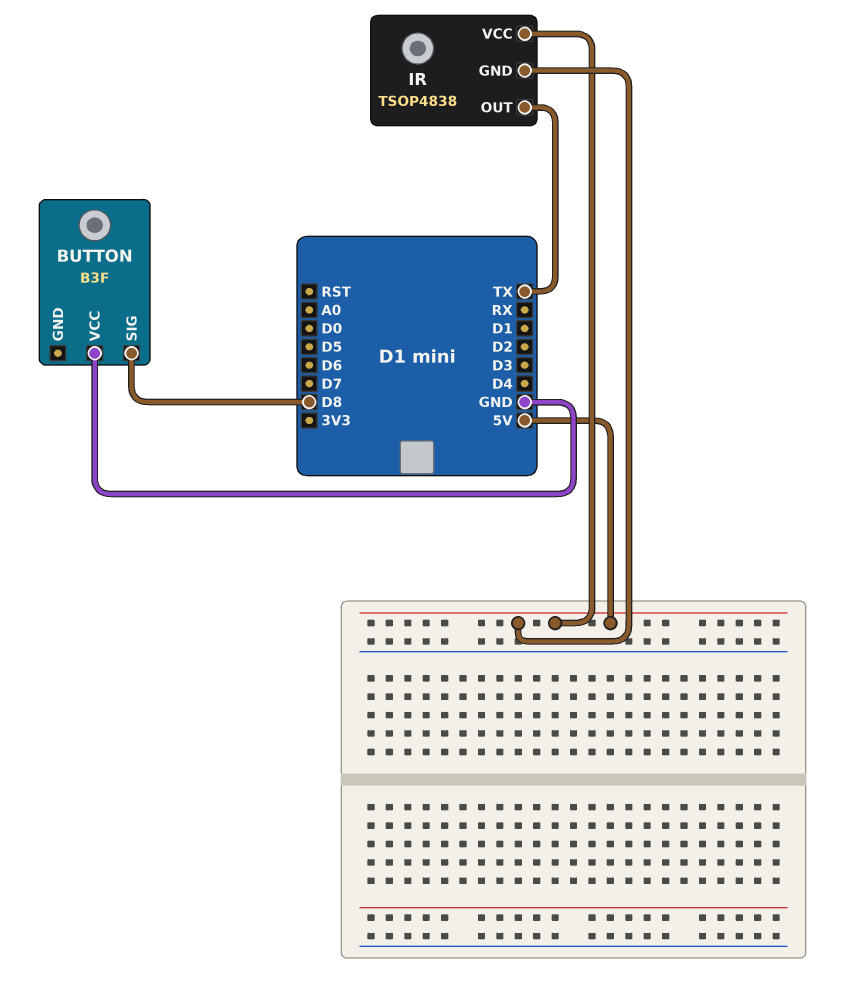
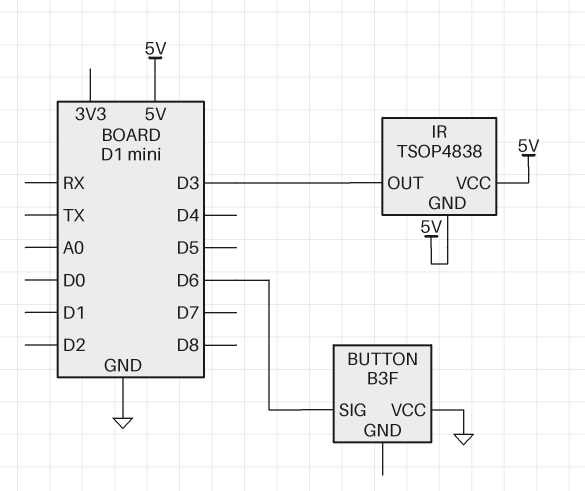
BUTTON pin SIG: D8 -> D6
IR pin OUT: TX -> D3

